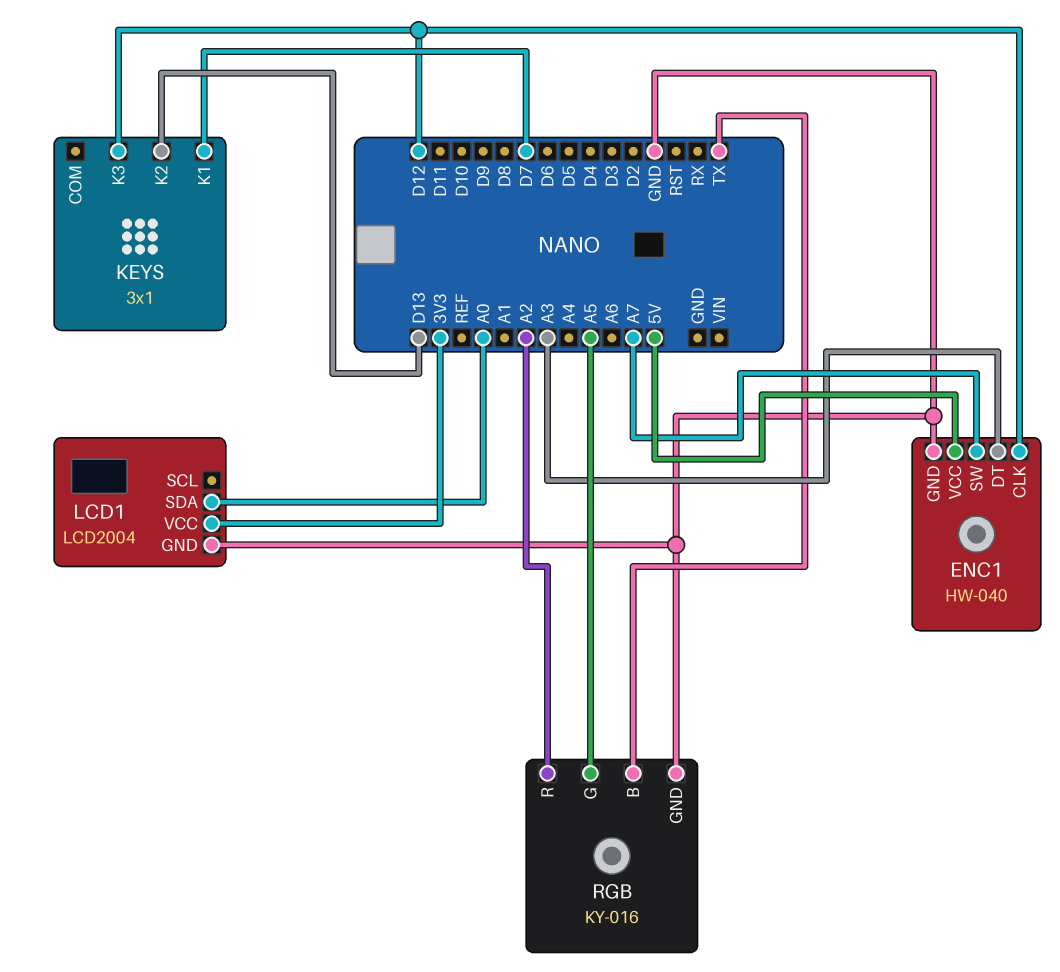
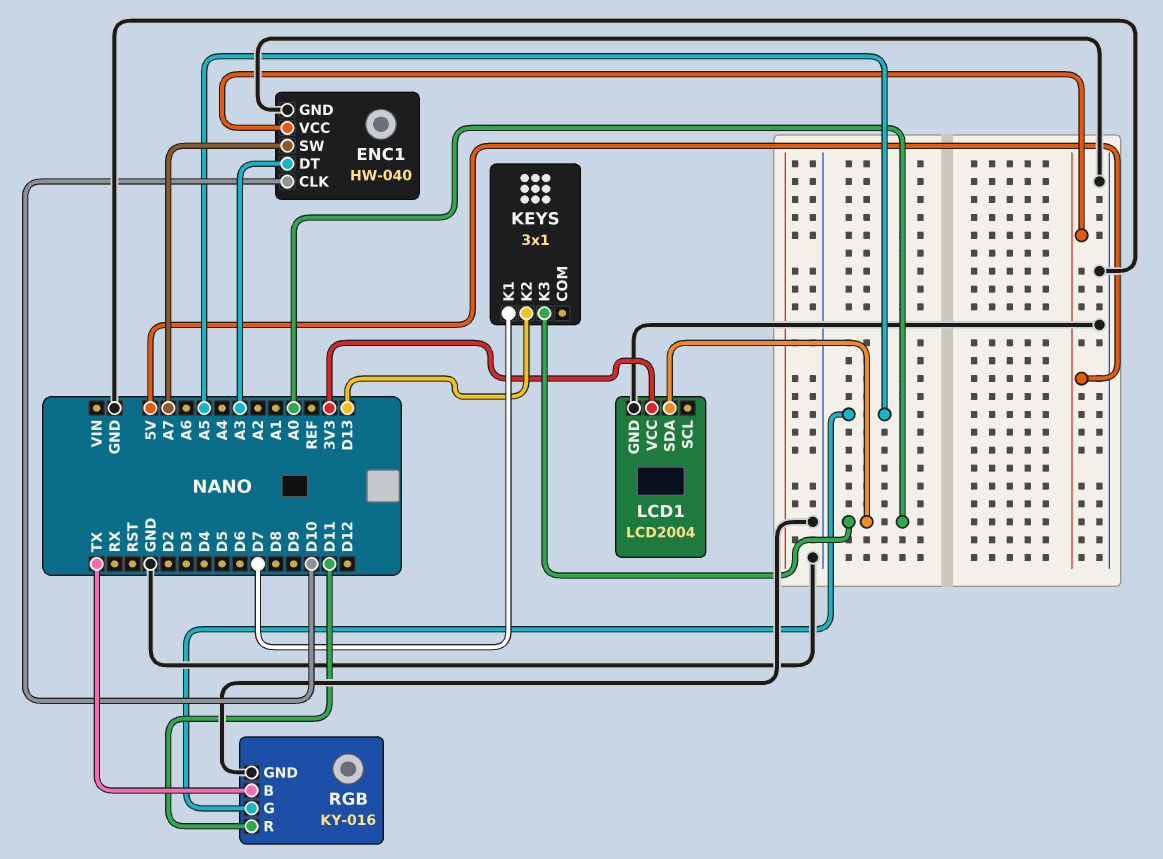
ENC1 pin CLK: D12 -> D10
KEYS pin K3: D12 -> A0
RGB pin R: A2 -> D11

